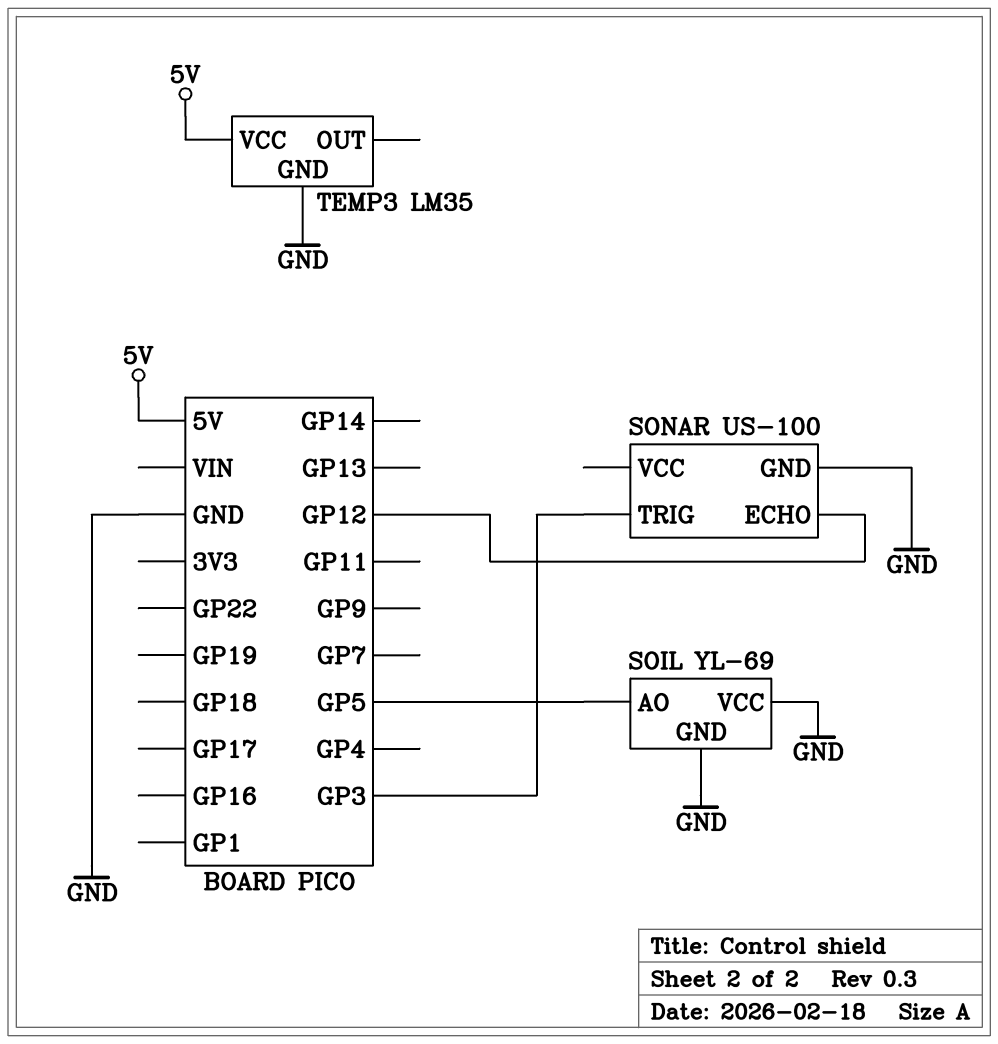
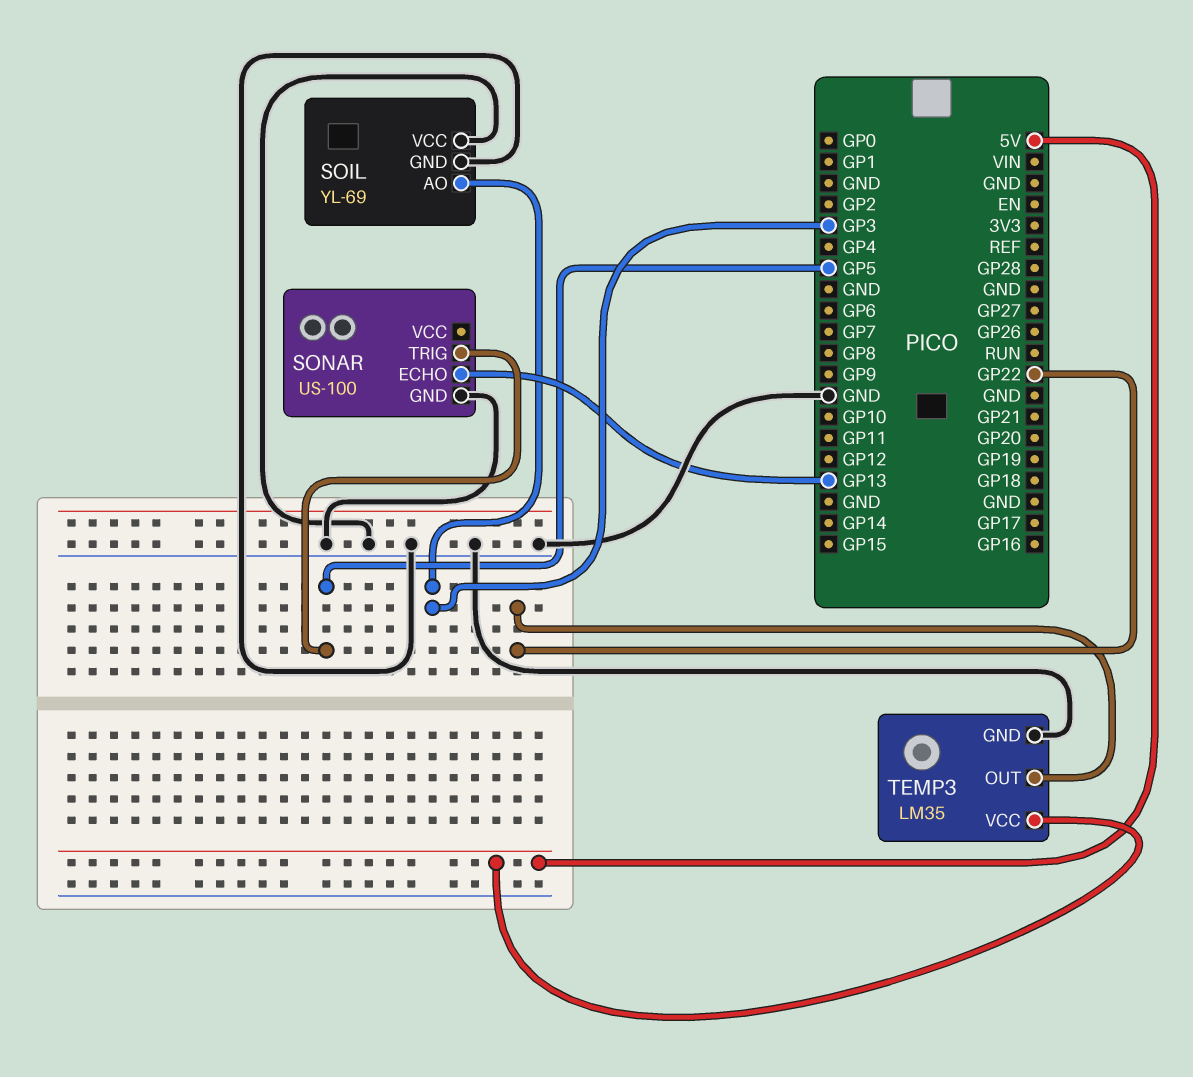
SOIL pin AO: GP5 -> GP3
SONAR pin ECHO: GP12 -> GP13
SONAR pin TRIG: GP3 -> GP5
TEMP3 pin OUT: none -> GP22

